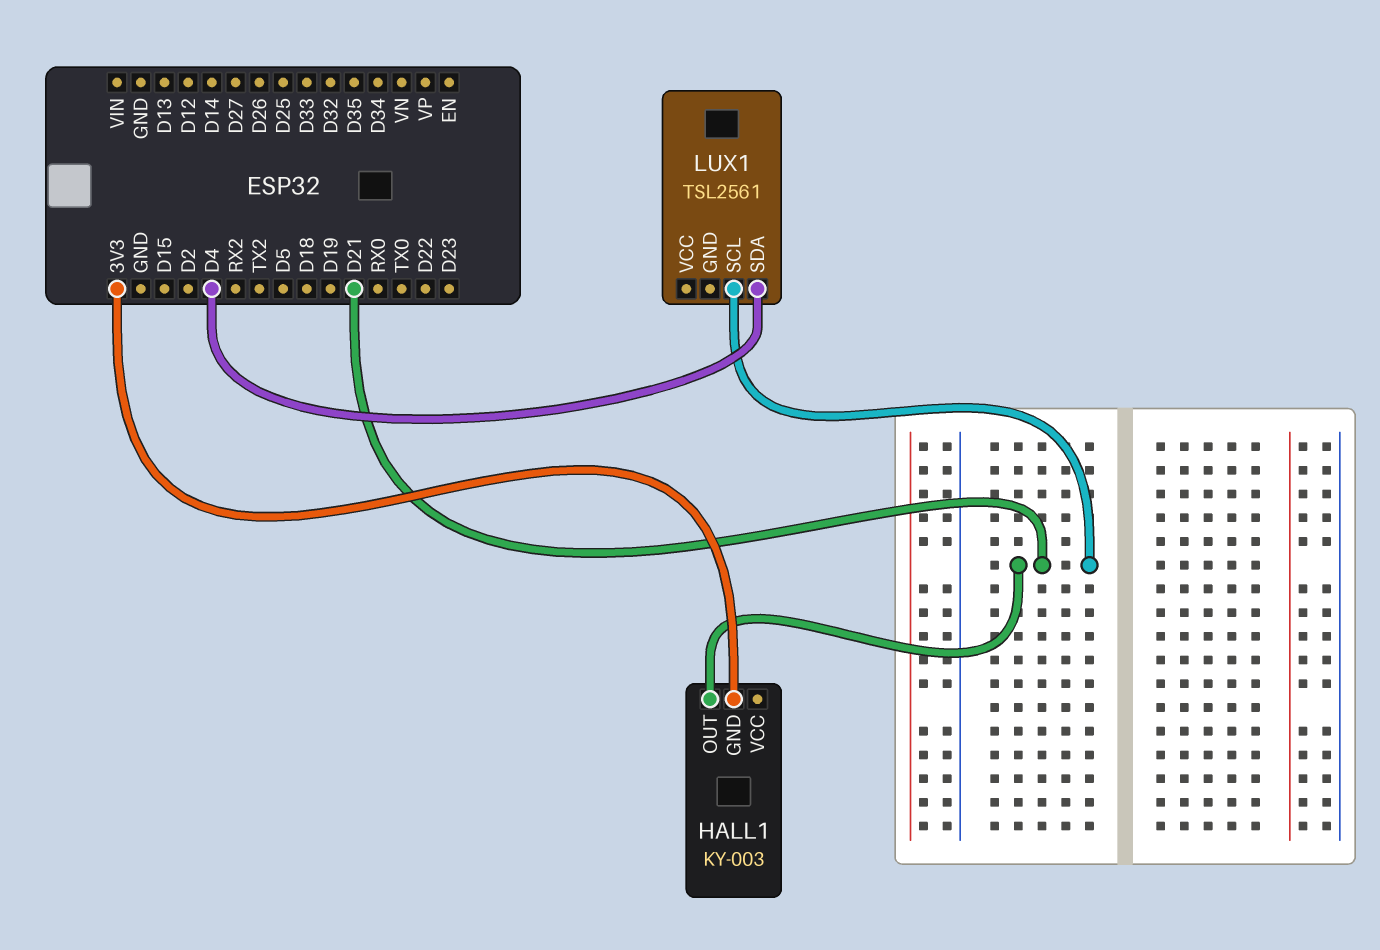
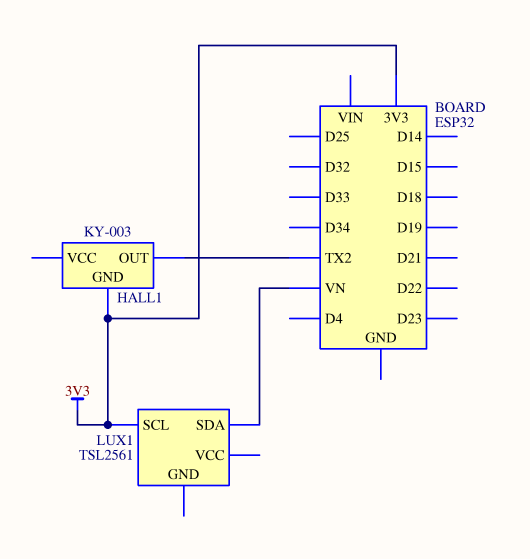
HALL1 pin OUT: D21 -> TX2
LUX1 pin SCL: D21 -> 3V3
LUX1 pin SDA: D4 -> VN

